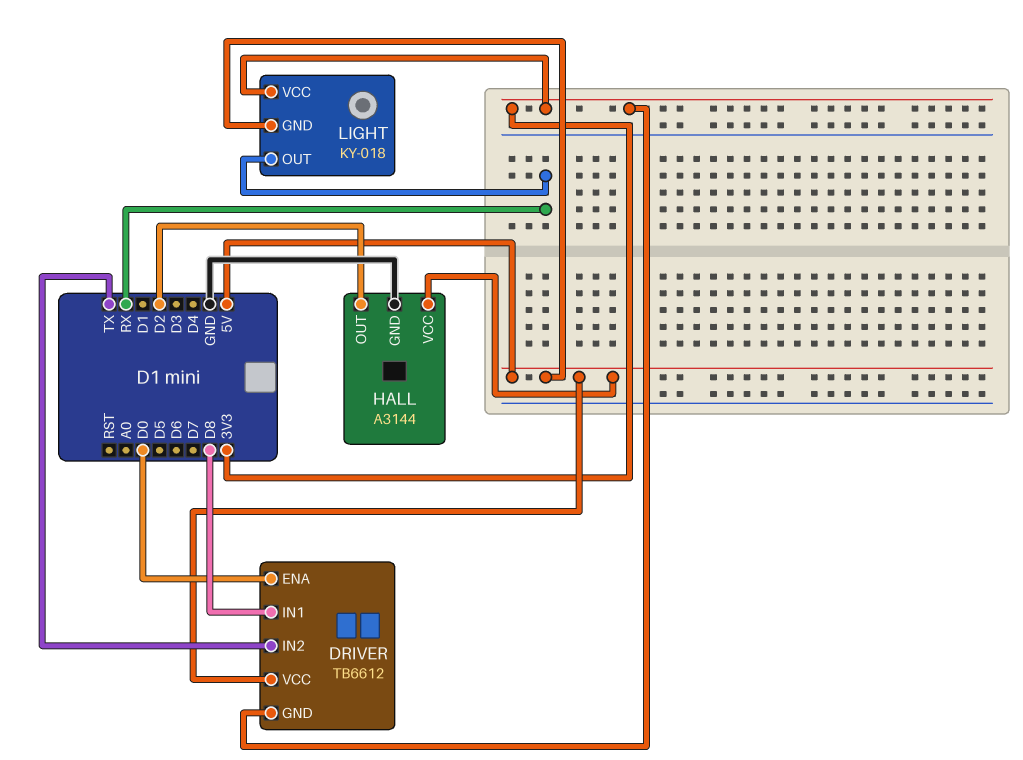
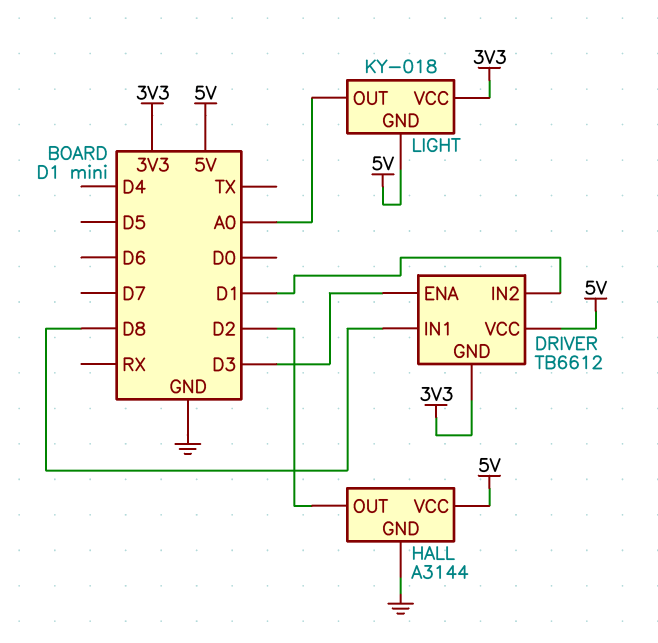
DRIVER pin ENA: D0 -> D3
DRIVER pin IN2: TX -> D1
LIGHT pin OUT: RX -> A0

